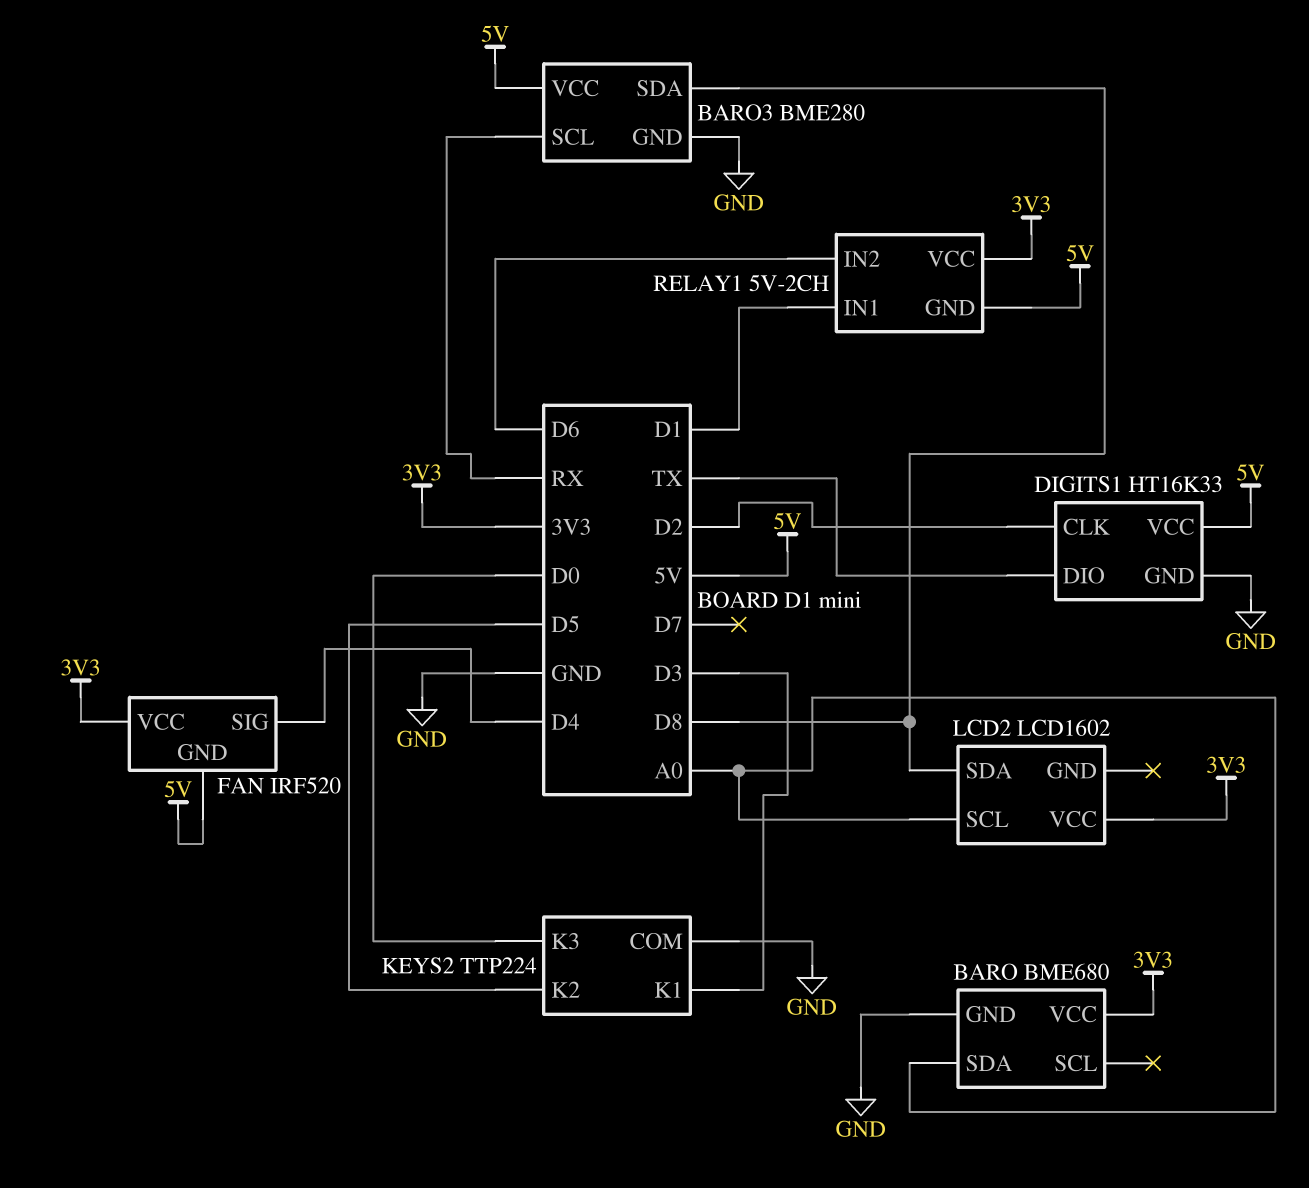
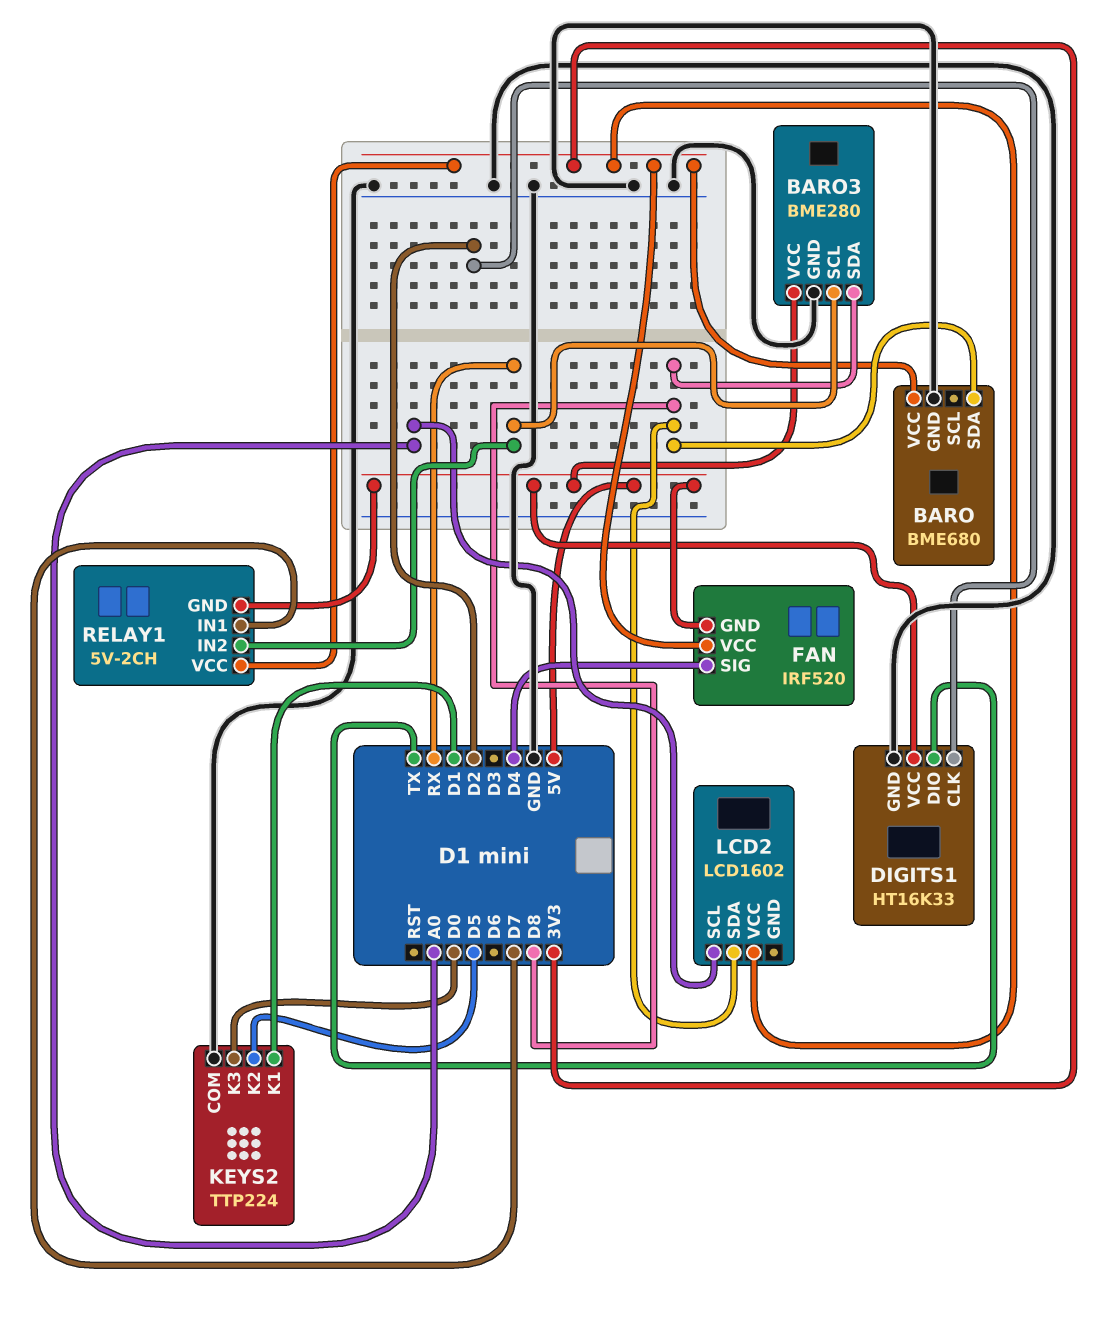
BARO pin SDA: A0 -> D8
KEYS2 pin K1: D3 -> D1
RELAY1 pin IN1: D1 -> D7
RELAY1 pin IN2: D6 -> RX

